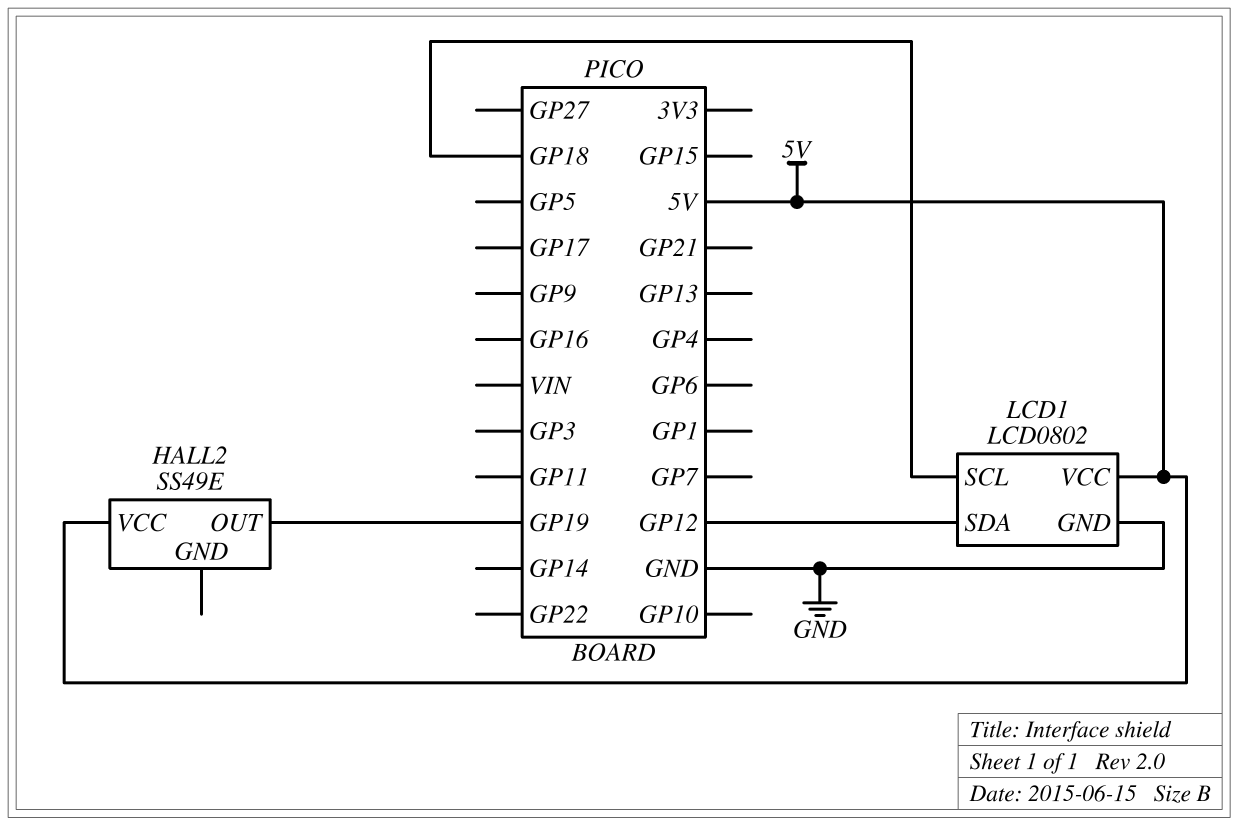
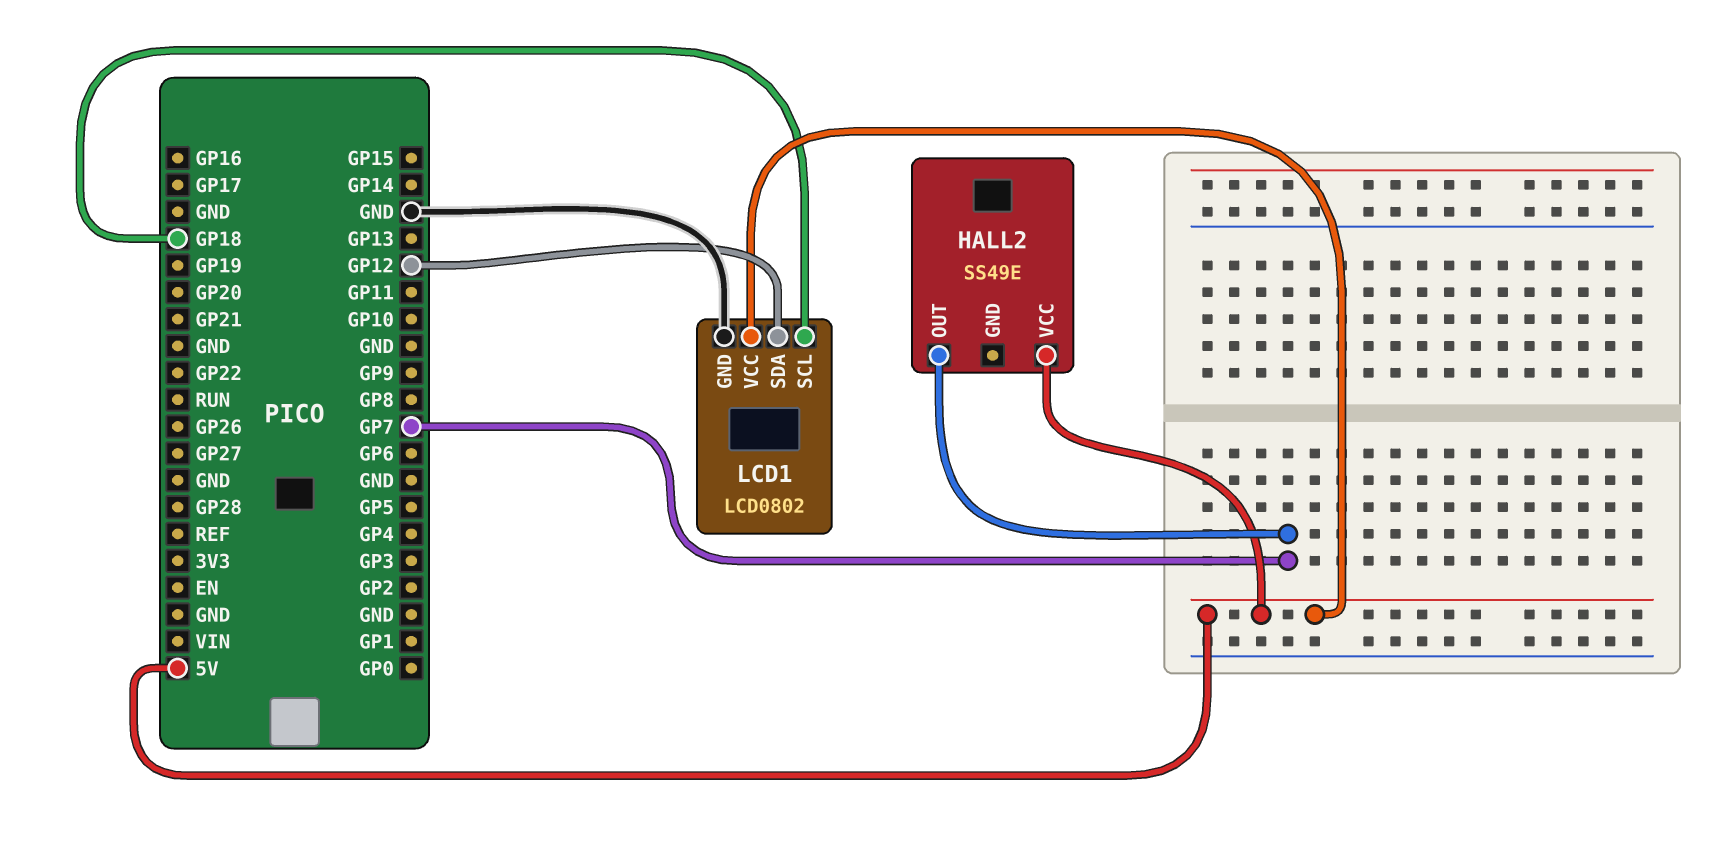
HALL2 pin OUT: GP19 -> GP7

